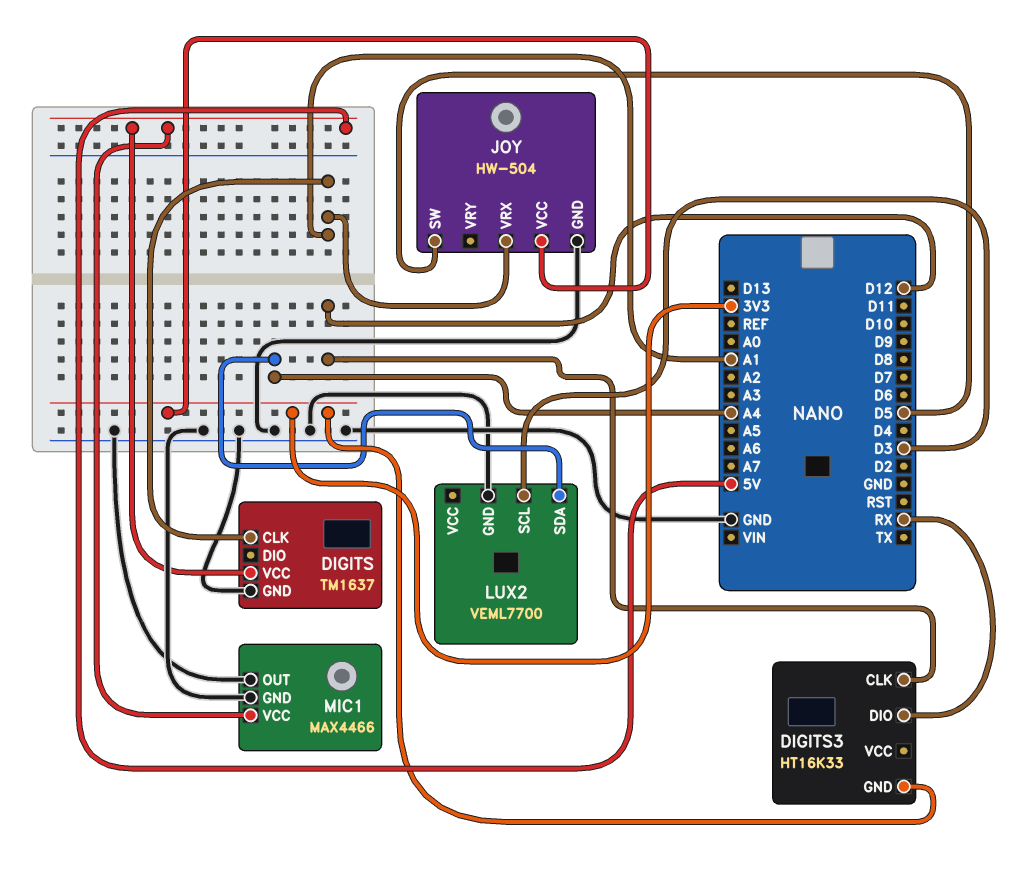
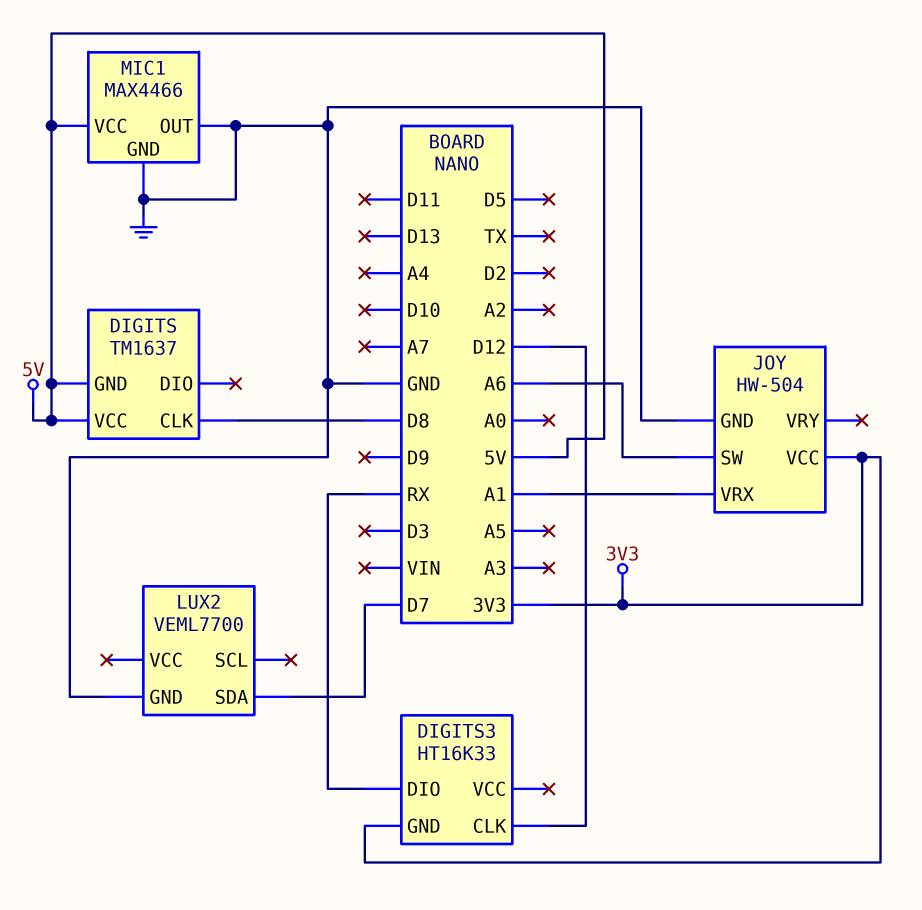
DIGITS pin CLK: A1 -> D8
DIGITS pin GND: GND -> 5V
JOY pin SW: D5 -> A6
LUX2 pin SCL: D3 -> none
LUX2 pin SDA: A4 -> D7

